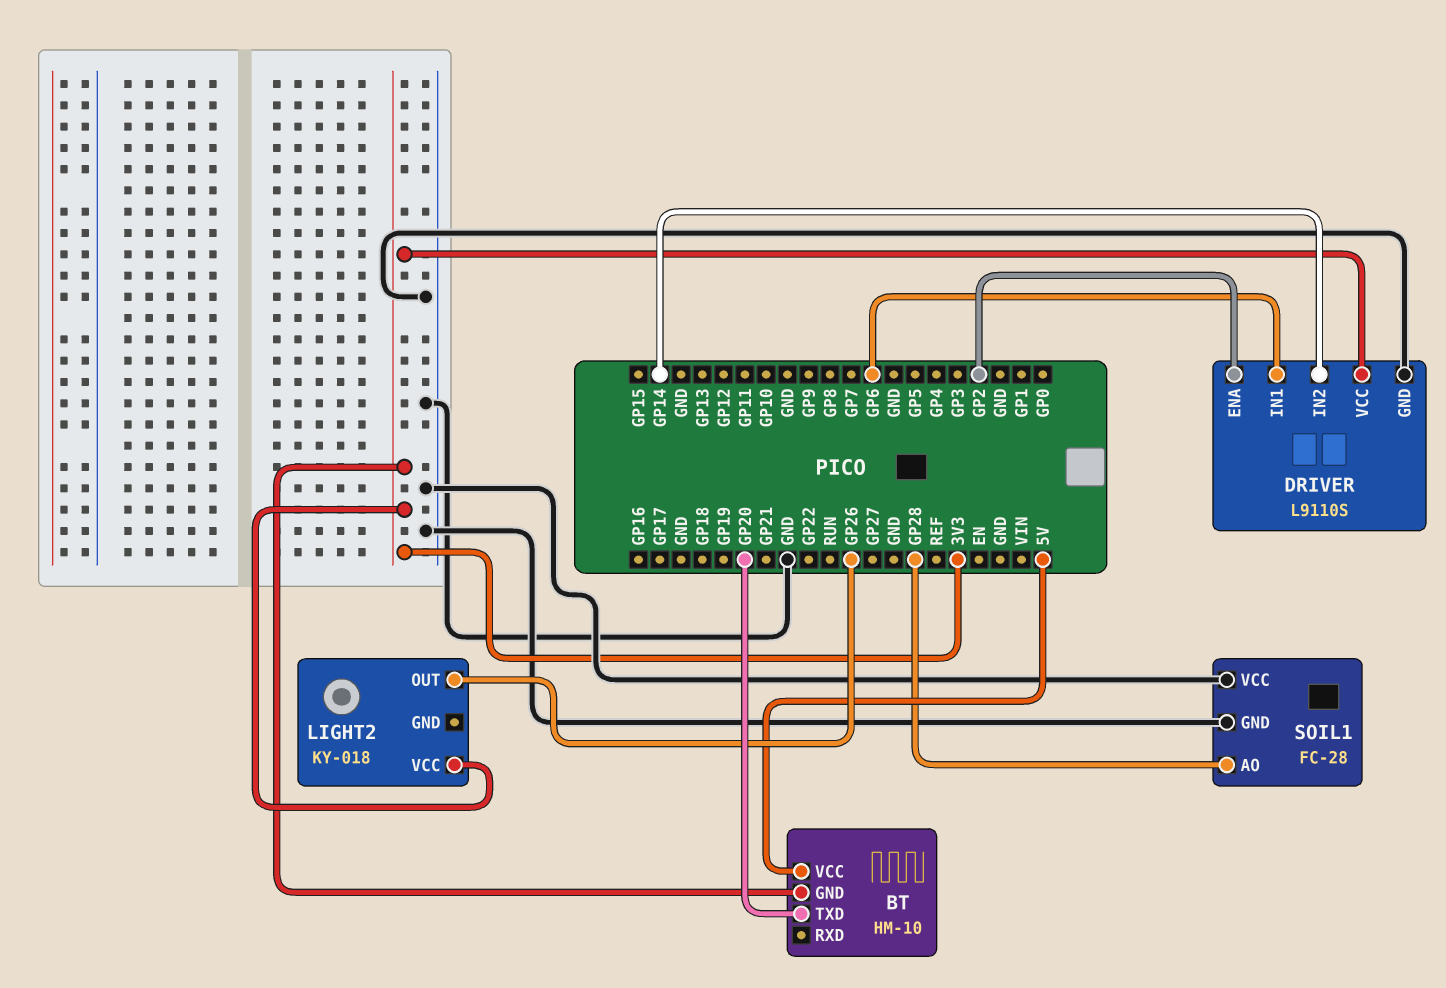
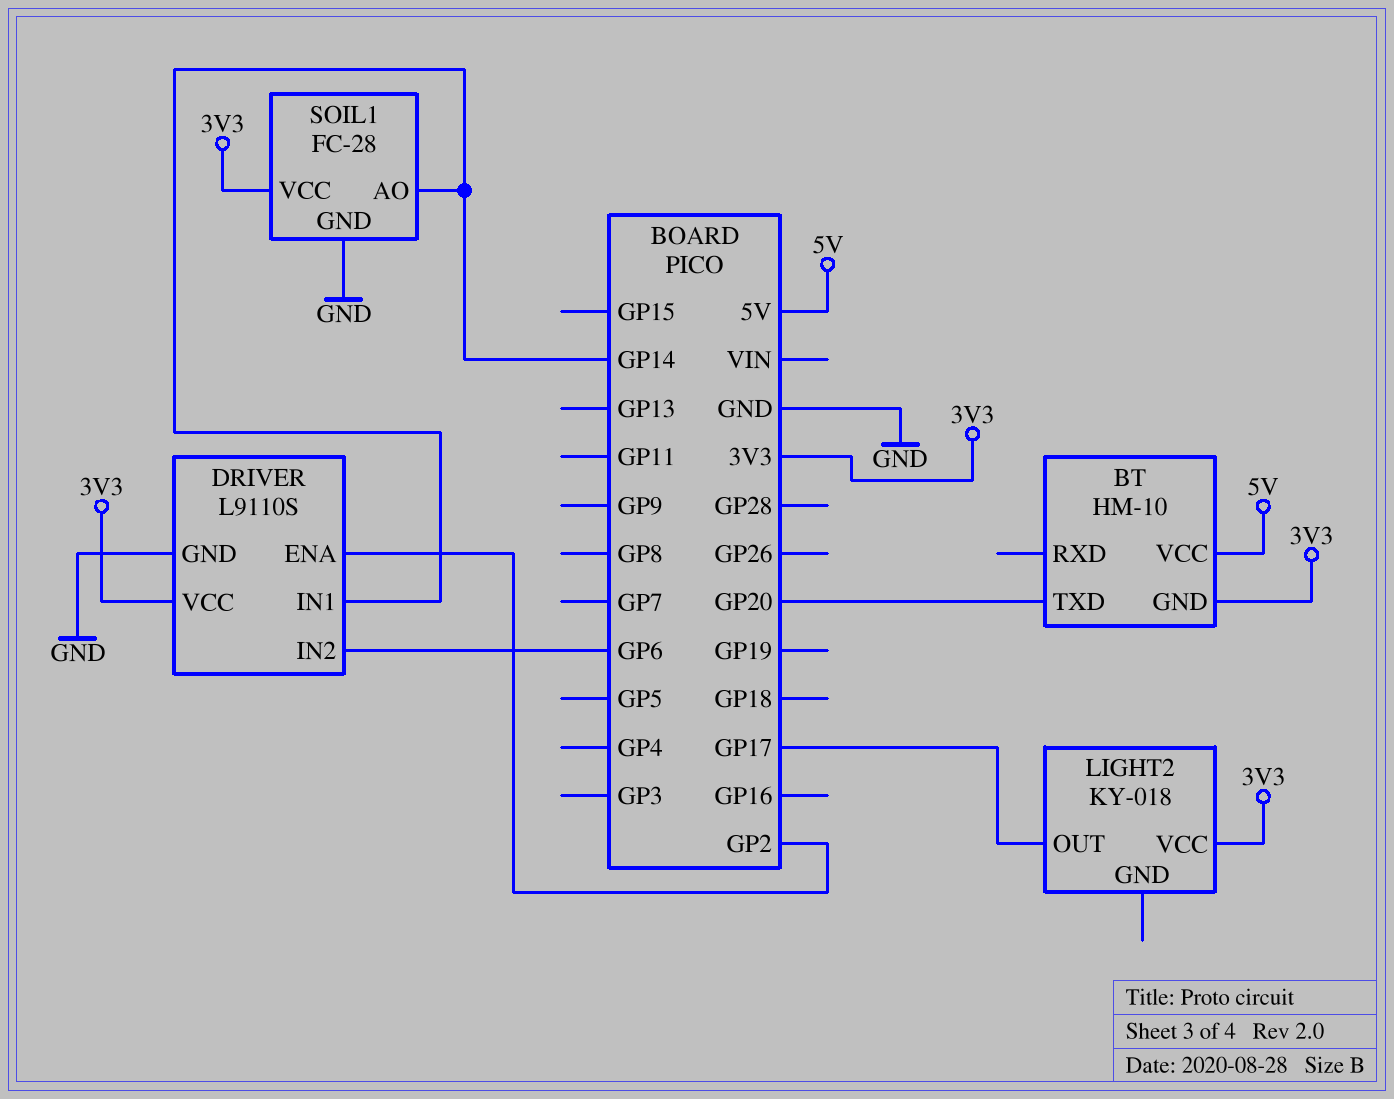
DRIVER pin IN1: GP6 -> GP14
DRIVER pin IN2: GP14 -> GP6
LIGHT2 pin OUT: GP26 -> GP17
SOIL1 pin AO: GP28 -> GP14
SOIL1 pin VCC: GND -> 3V3

